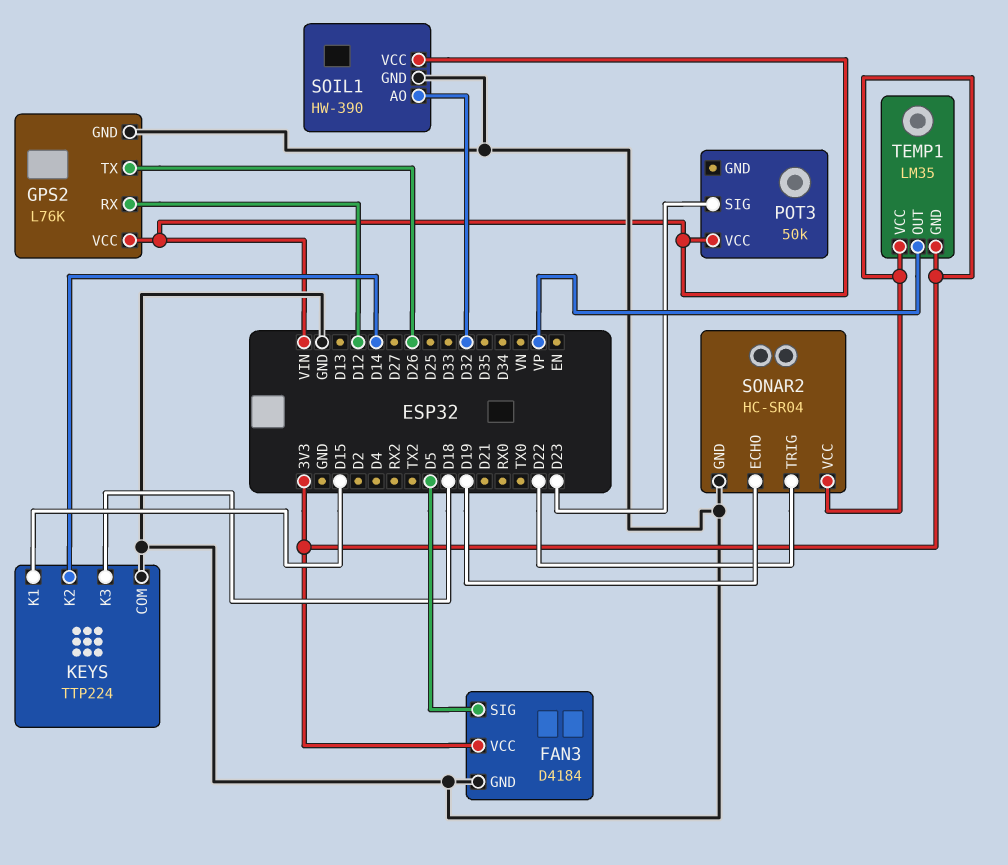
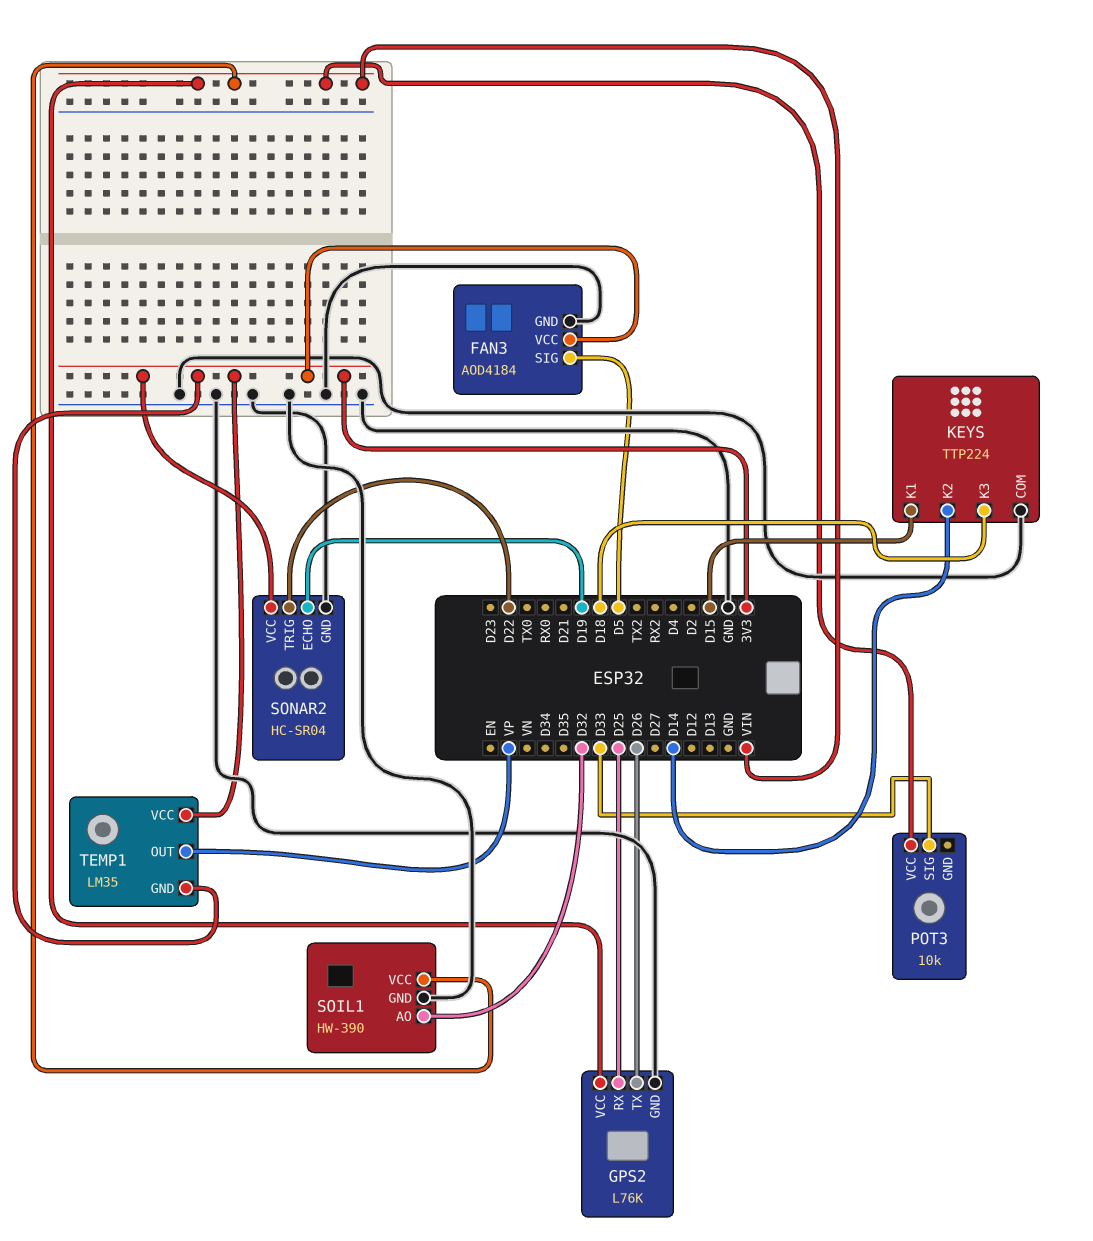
FAN3: D4184 -> AOD4184
GPS2 pin RX: D12 -> D25
POT3: 50k -> 10k
POT3 pin SIG: D23 -> D33

